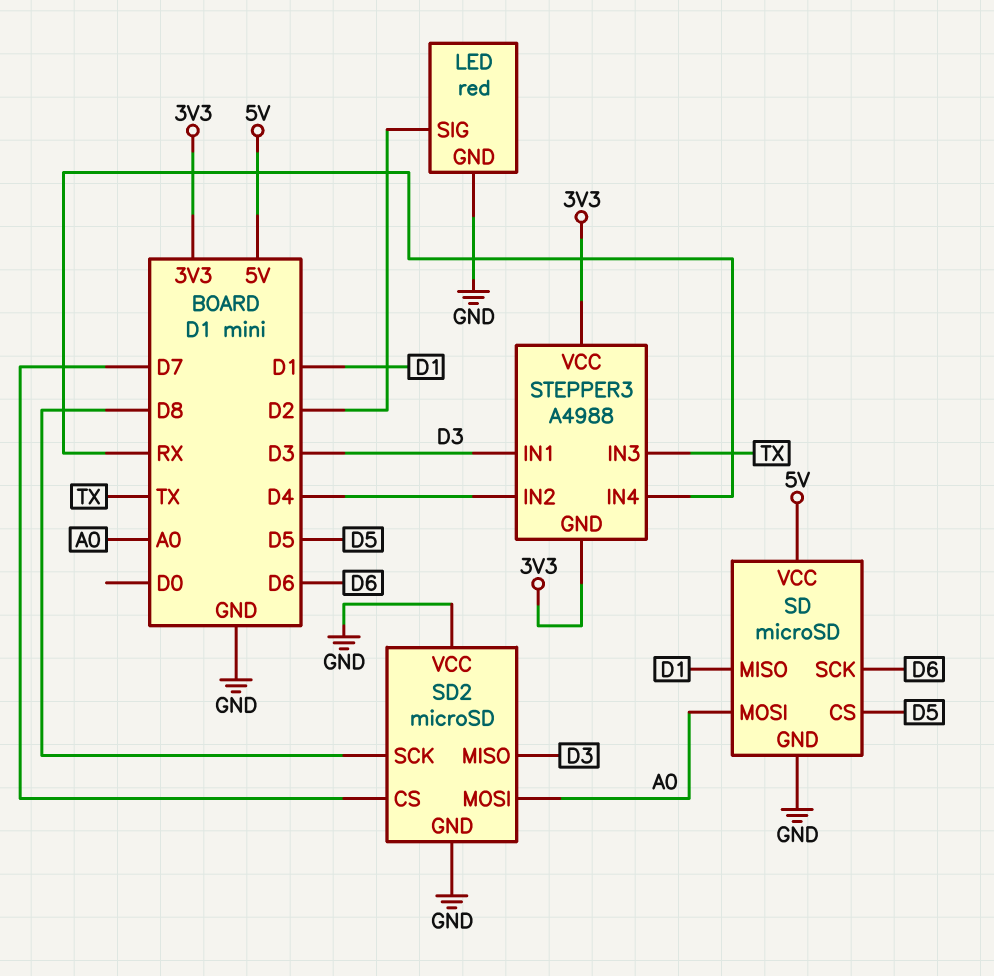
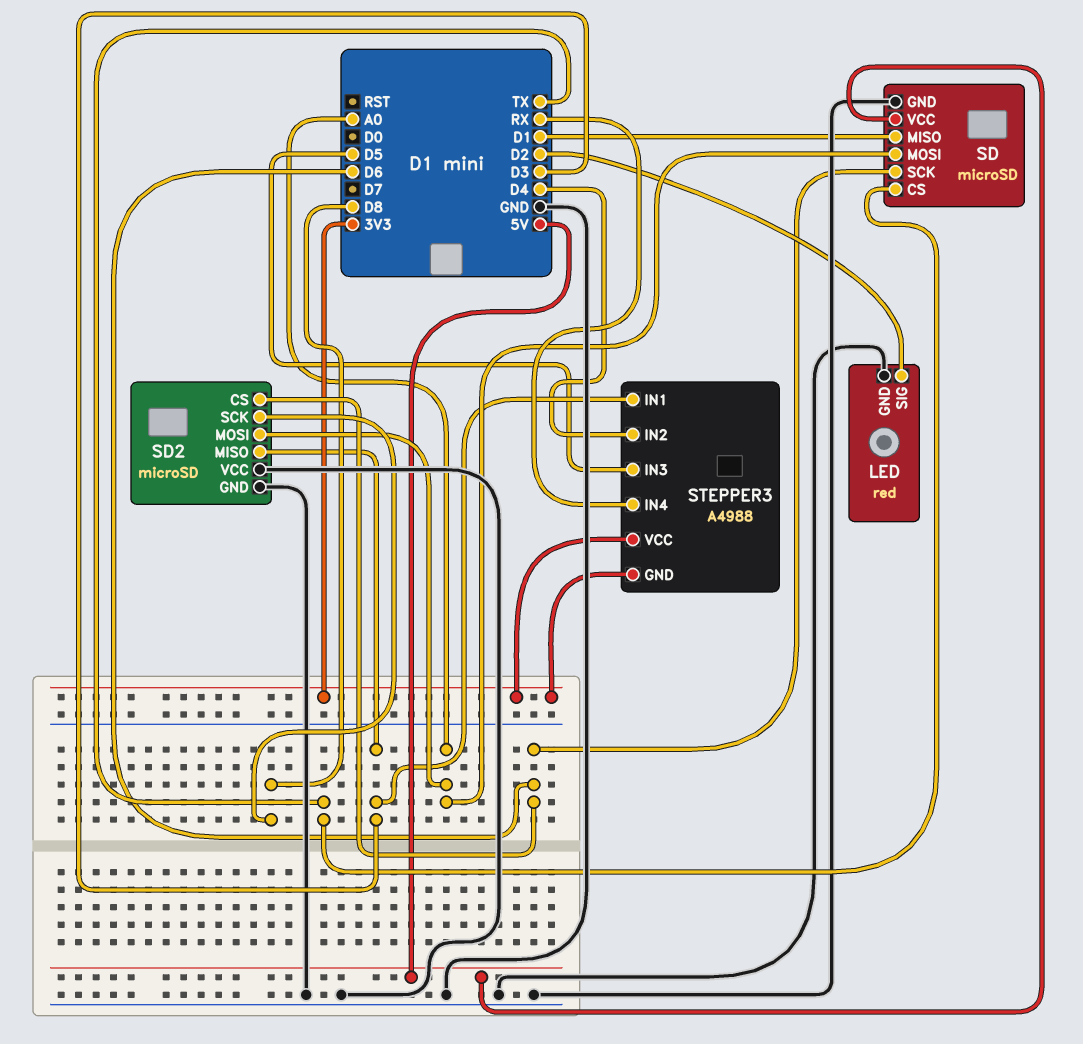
SD pin CS: D5 -> TX
SD2 pin CS: D7 -> D6
STEPPER3 pin IN3: TX -> D5

